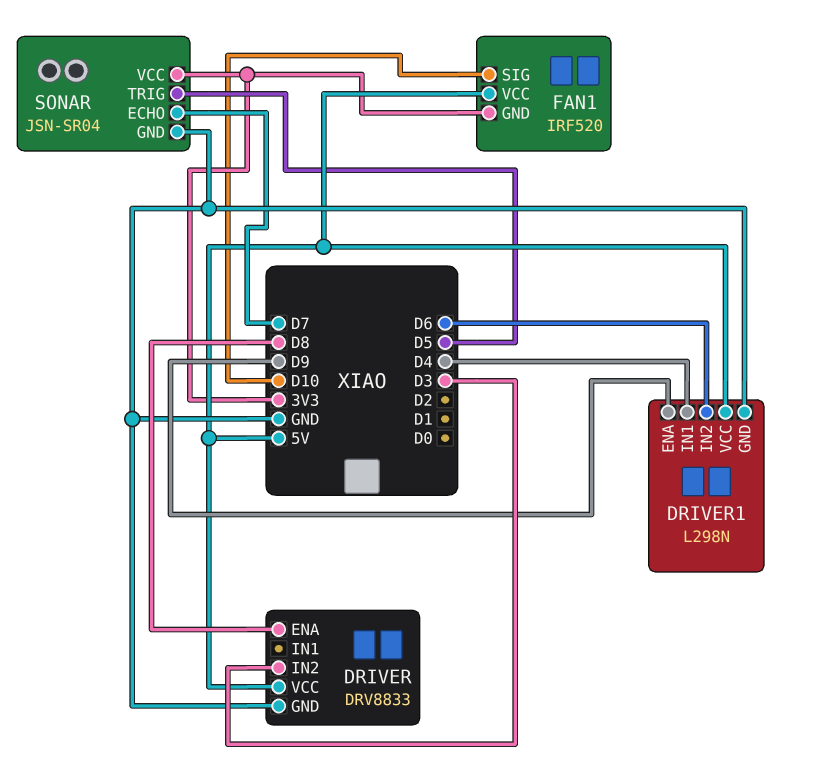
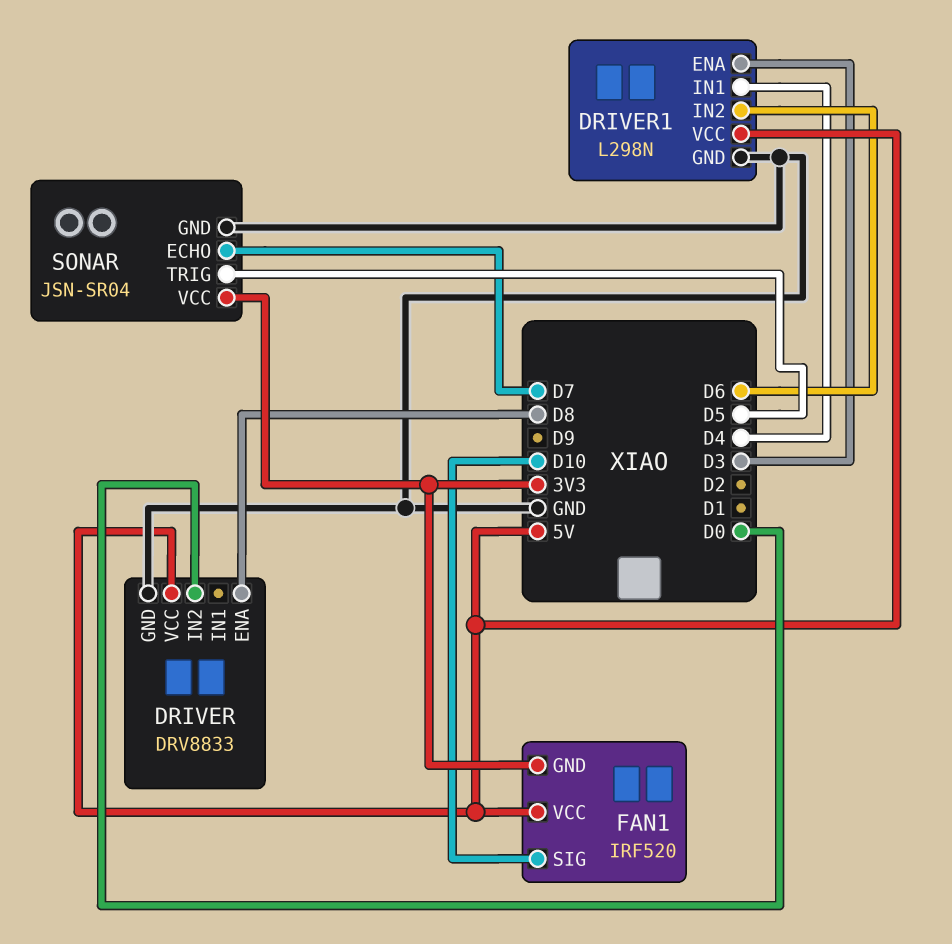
DRIVER pin IN2: D3 -> D0
DRIVER1 pin ENA: D9 -> D3

